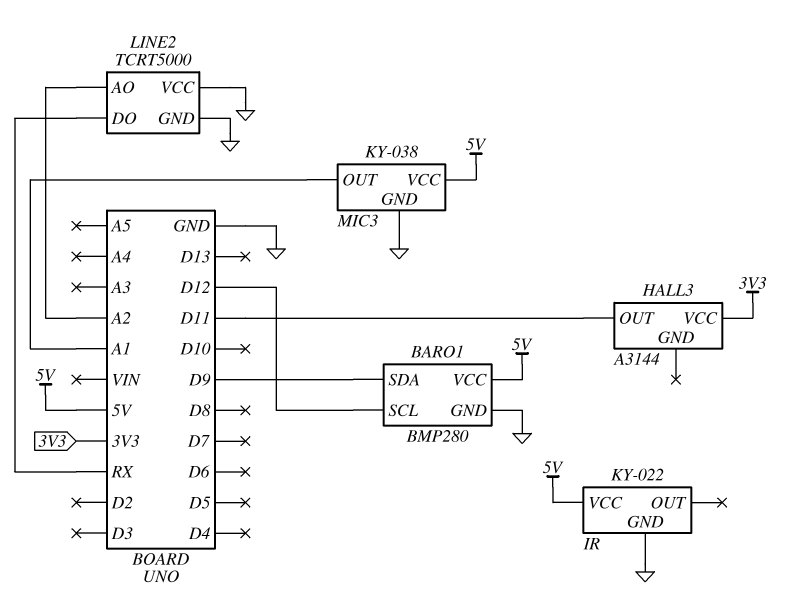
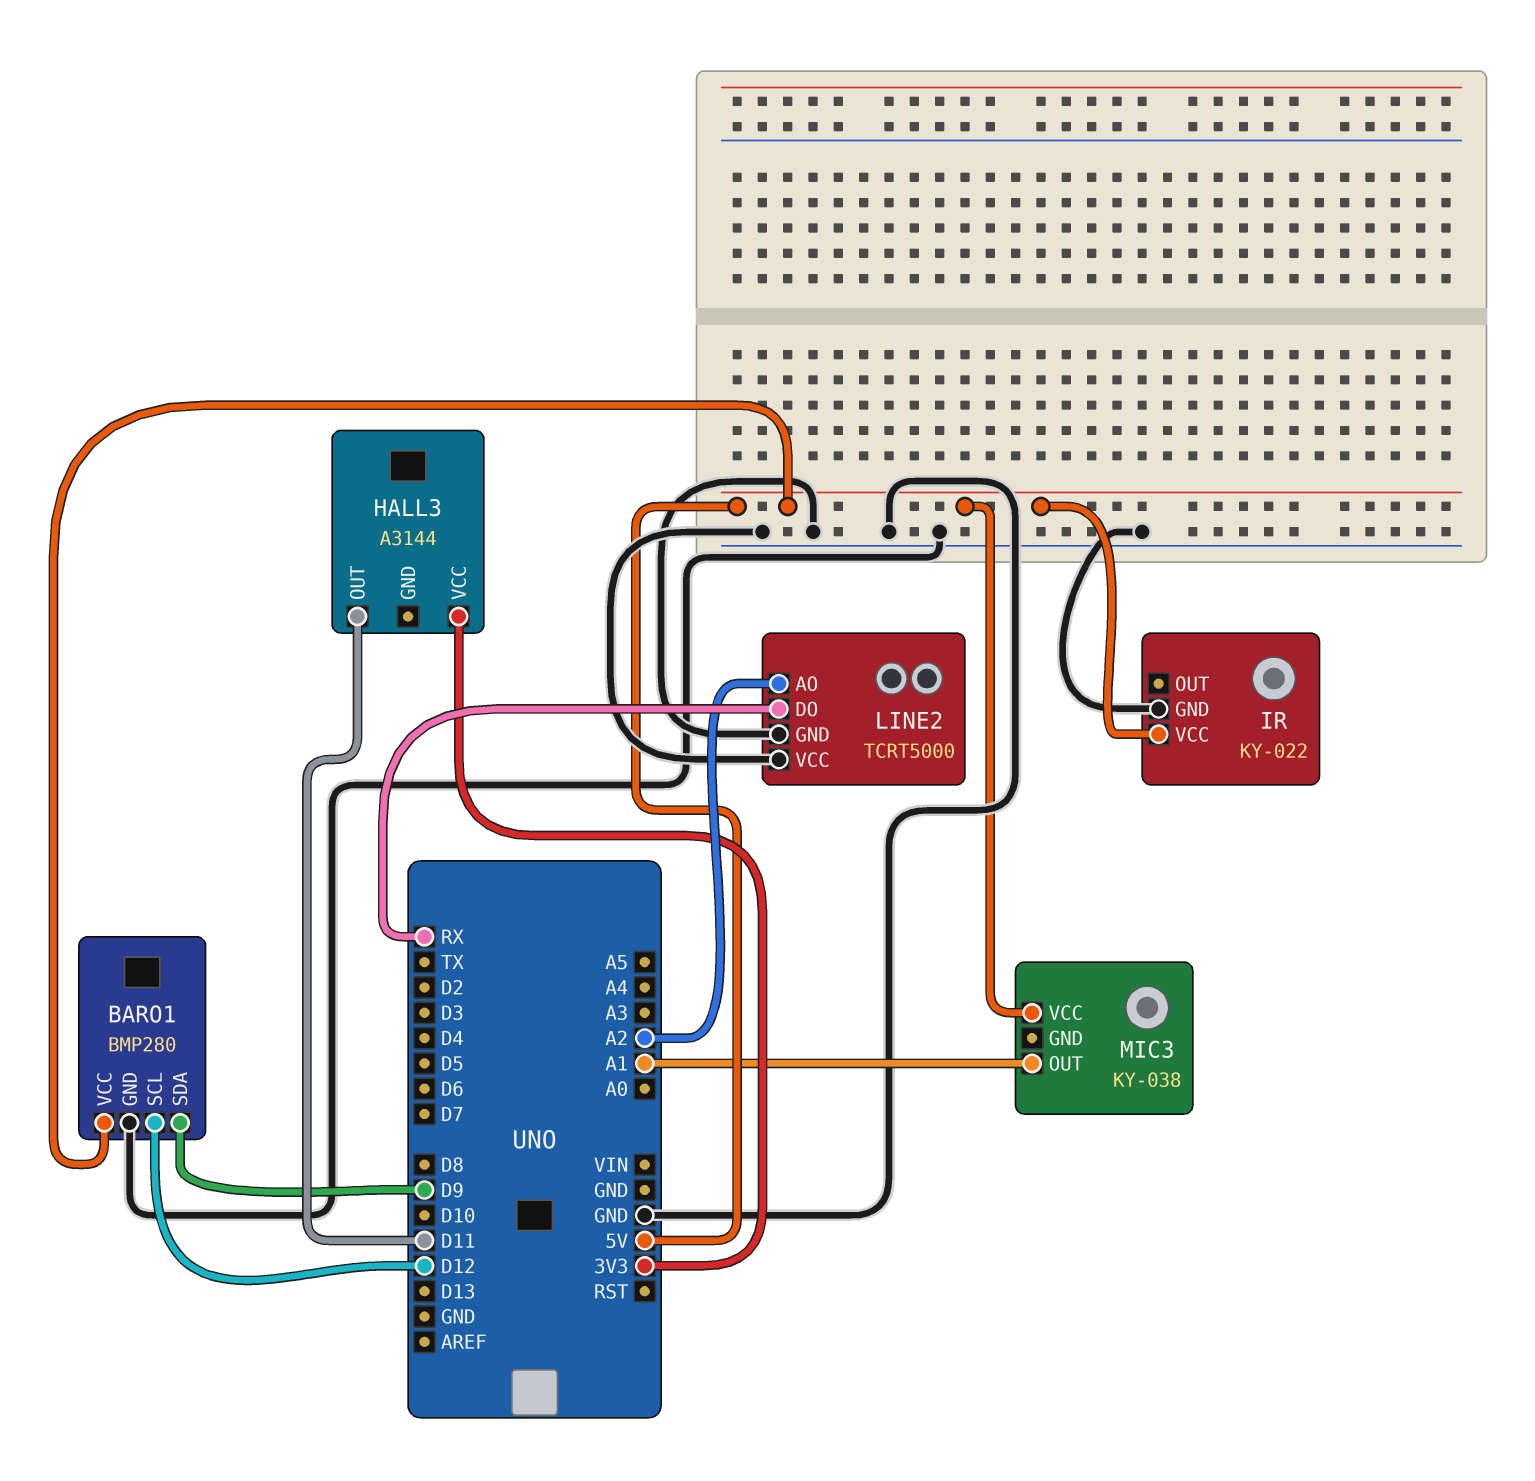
MIC3 pin GND: GND -> none

